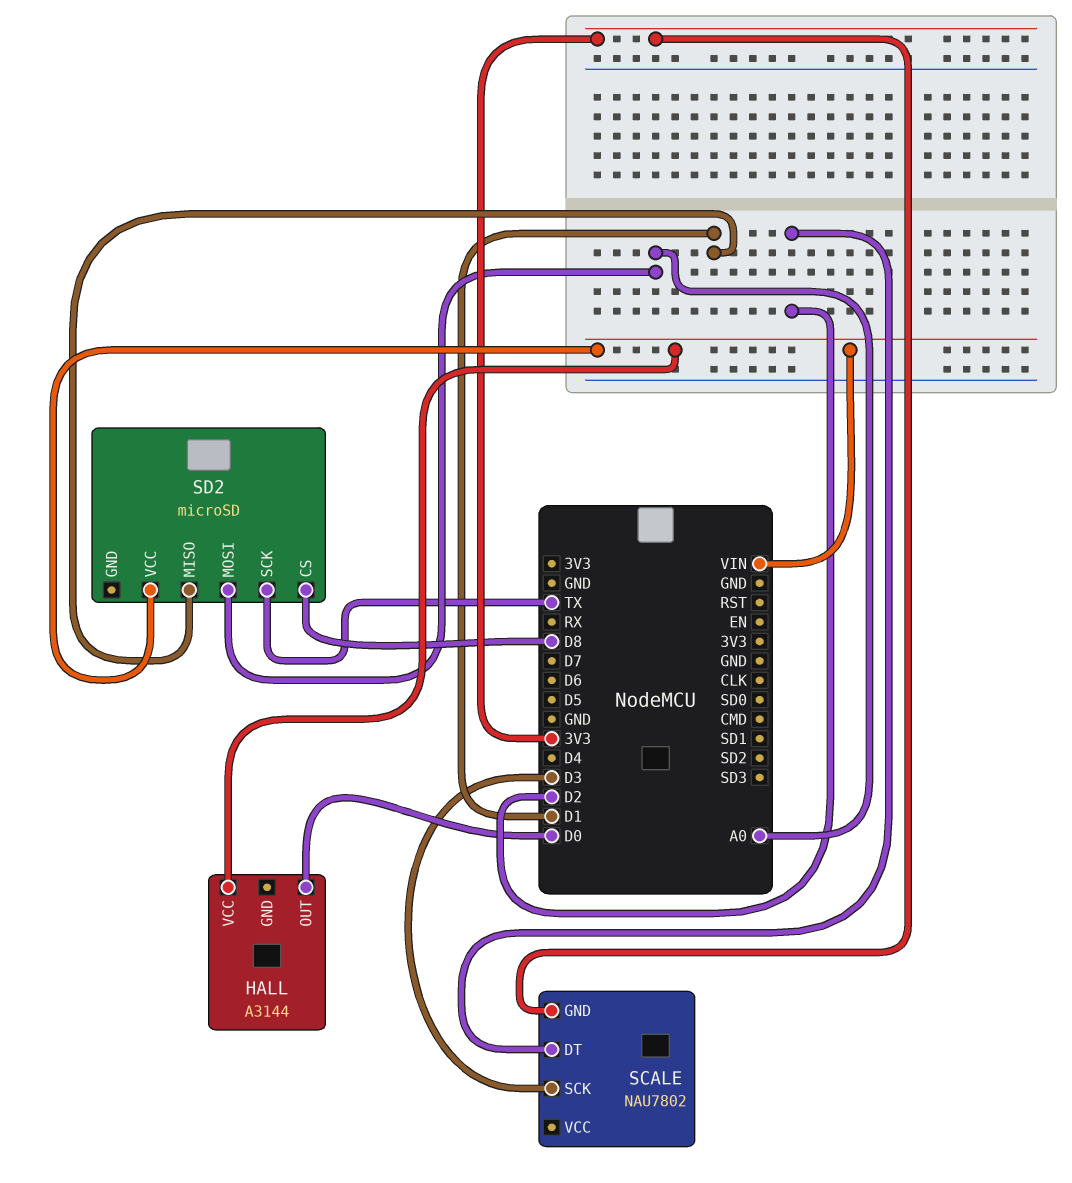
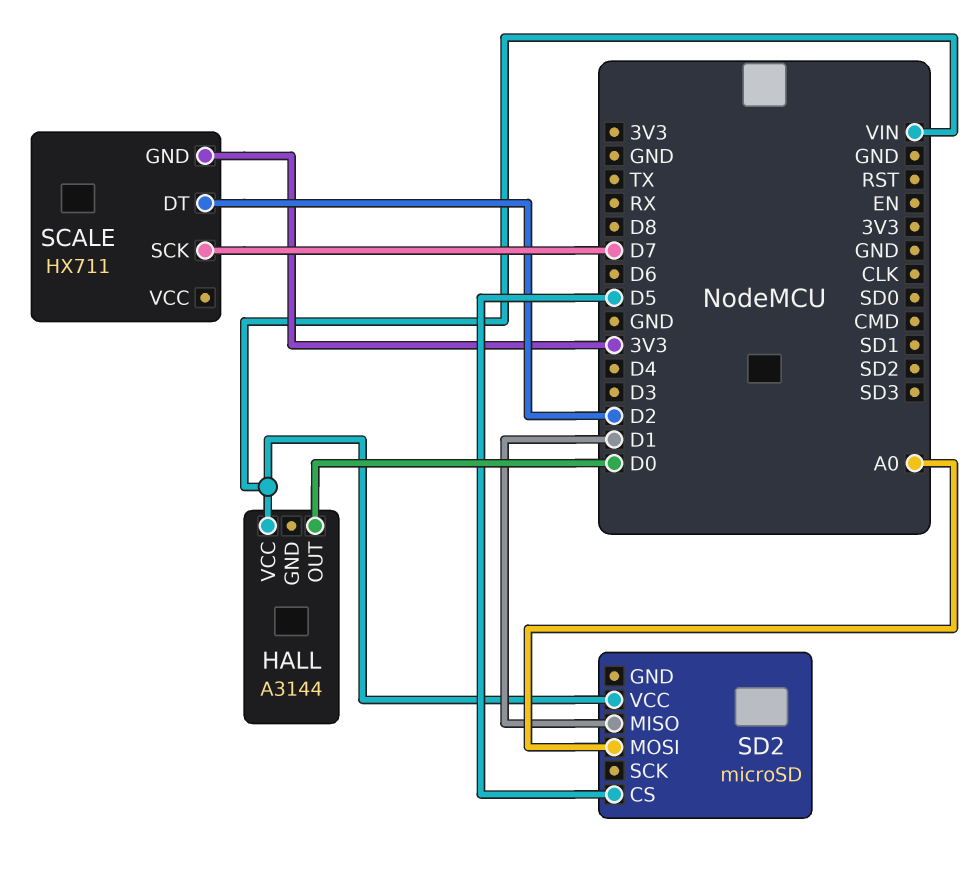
SCALE: NAU7802 -> HX711
SCALE pin SCK: D3 -> D7
SD2 pin CS: D8 -> D5
SD2 pin SCK: TX -> none

